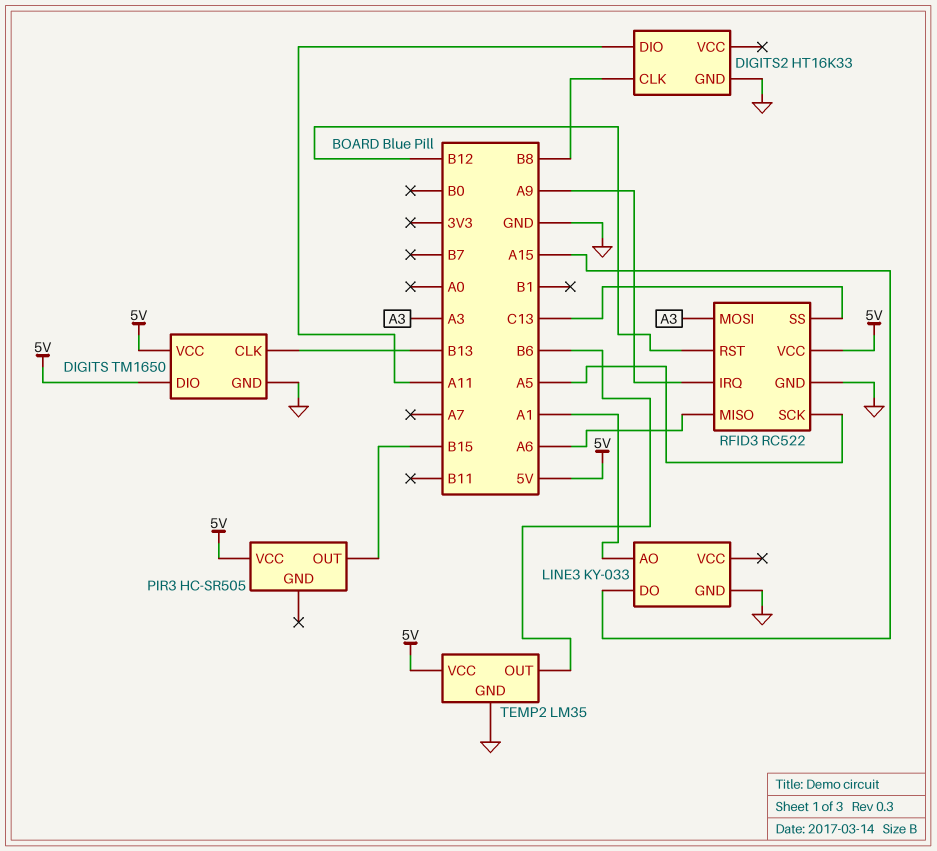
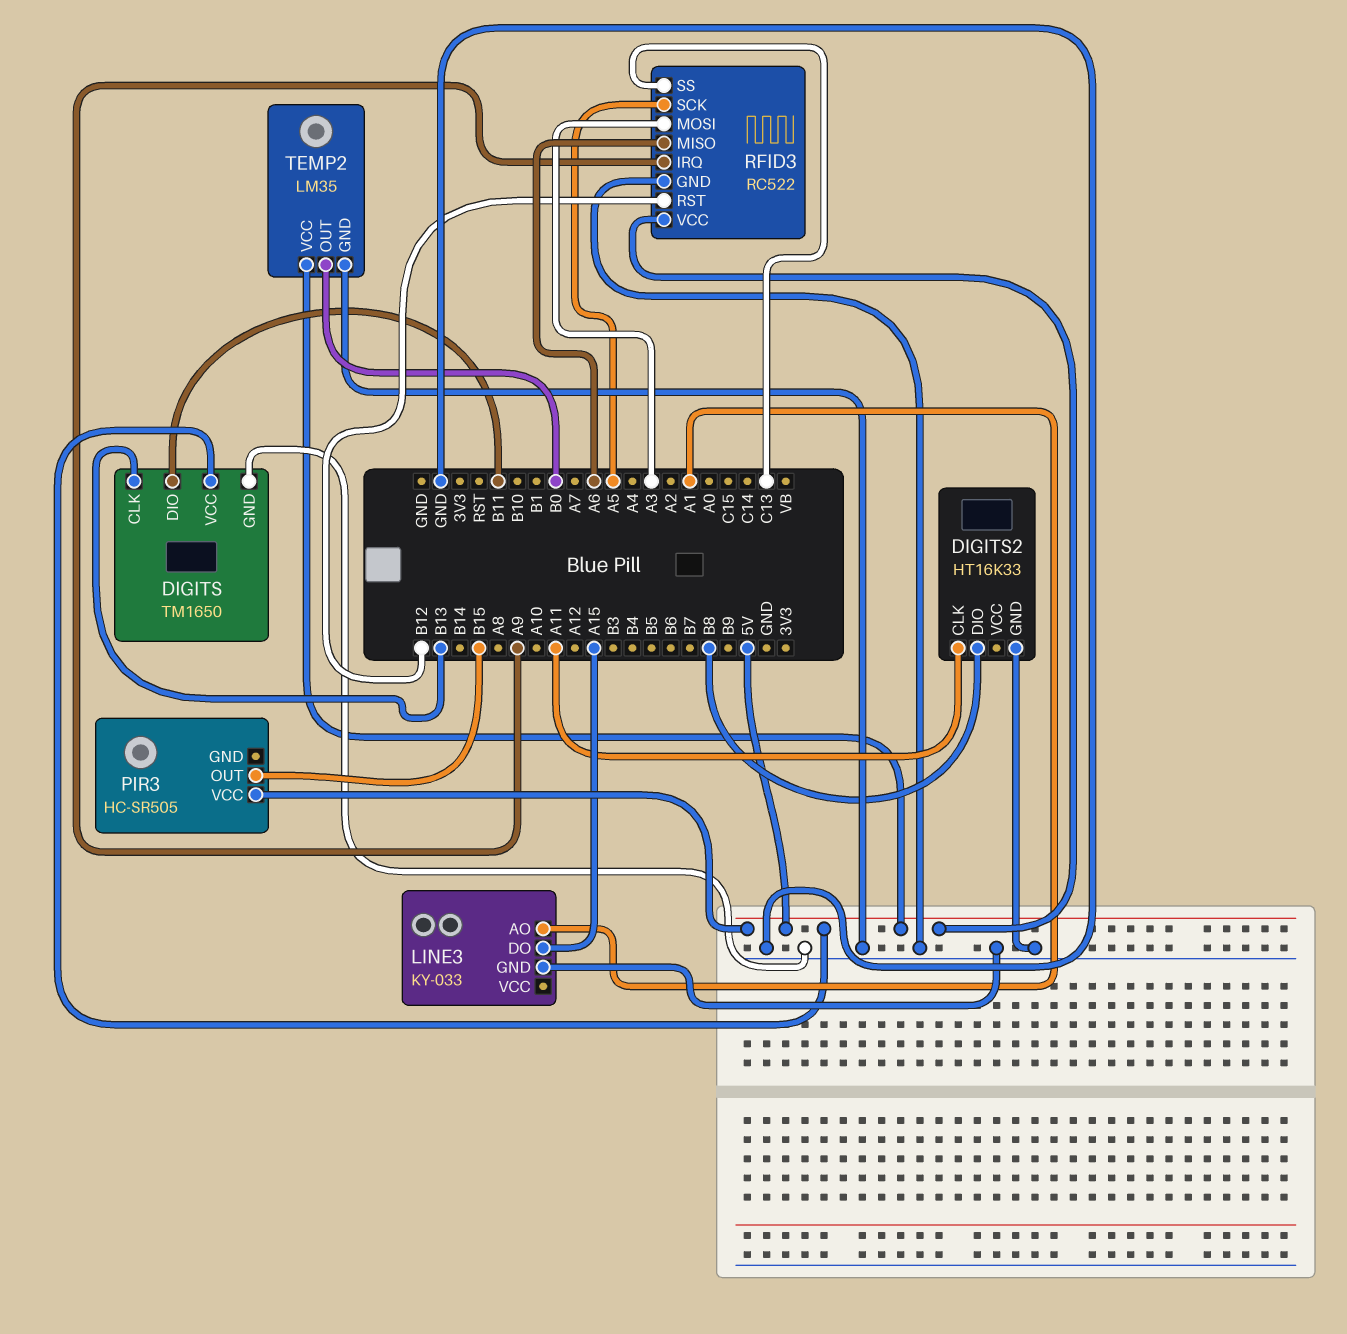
DIGITS pin DIO: 5V -> B11
DIGITS2 pin CLK: B8 -> A11
DIGITS2 pin DIO: A11 -> B8
TEMP2 pin OUT: B6 -> B0

